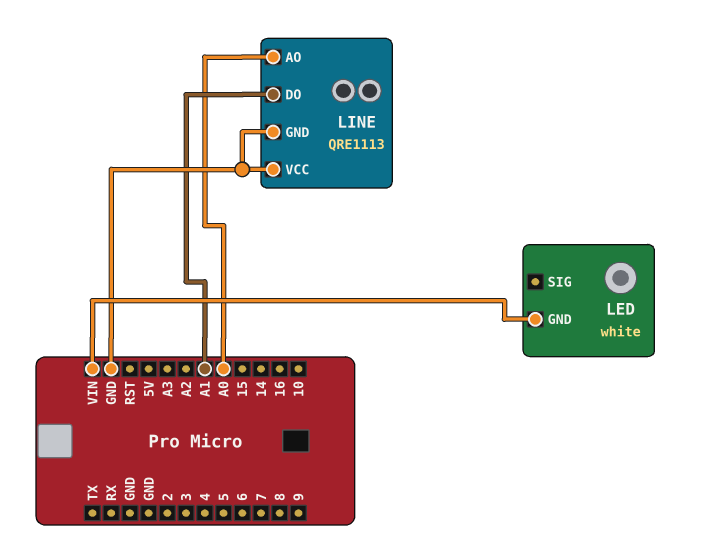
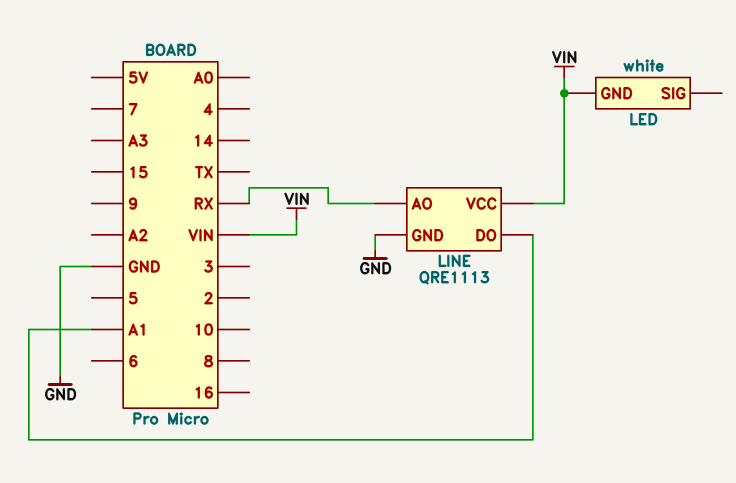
LINE pin AO: A0 -> RX
LINE pin VCC: GND -> VIN

